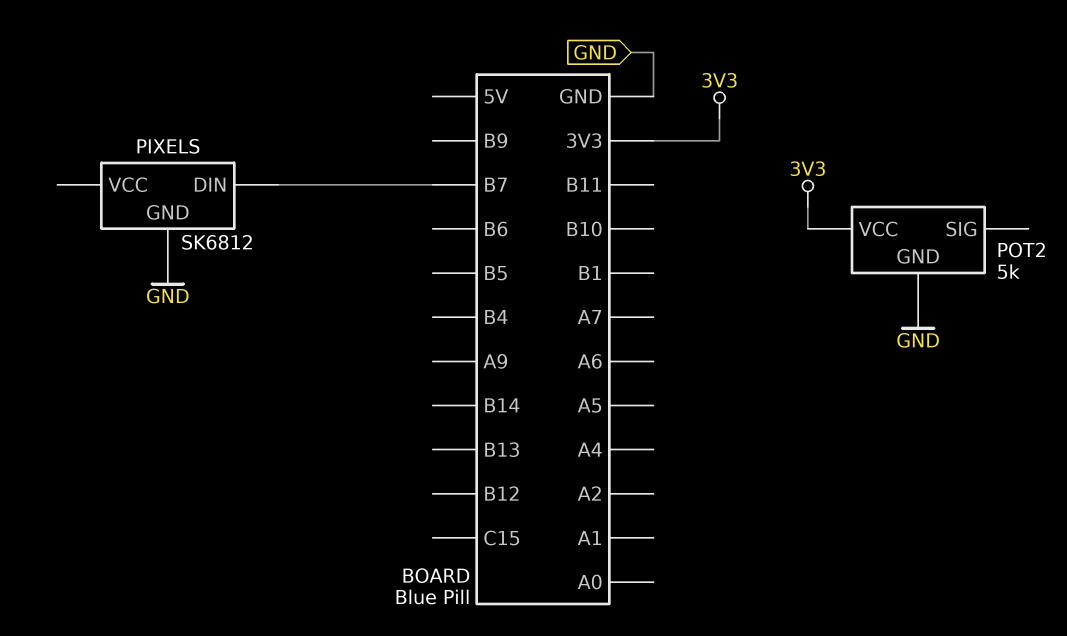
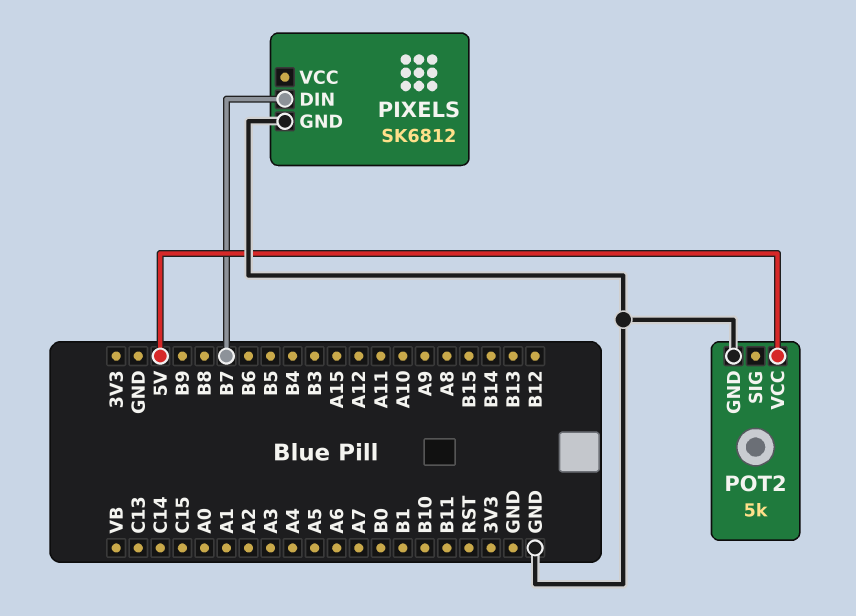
POT2 pin VCC: 3V3 -> 5V

